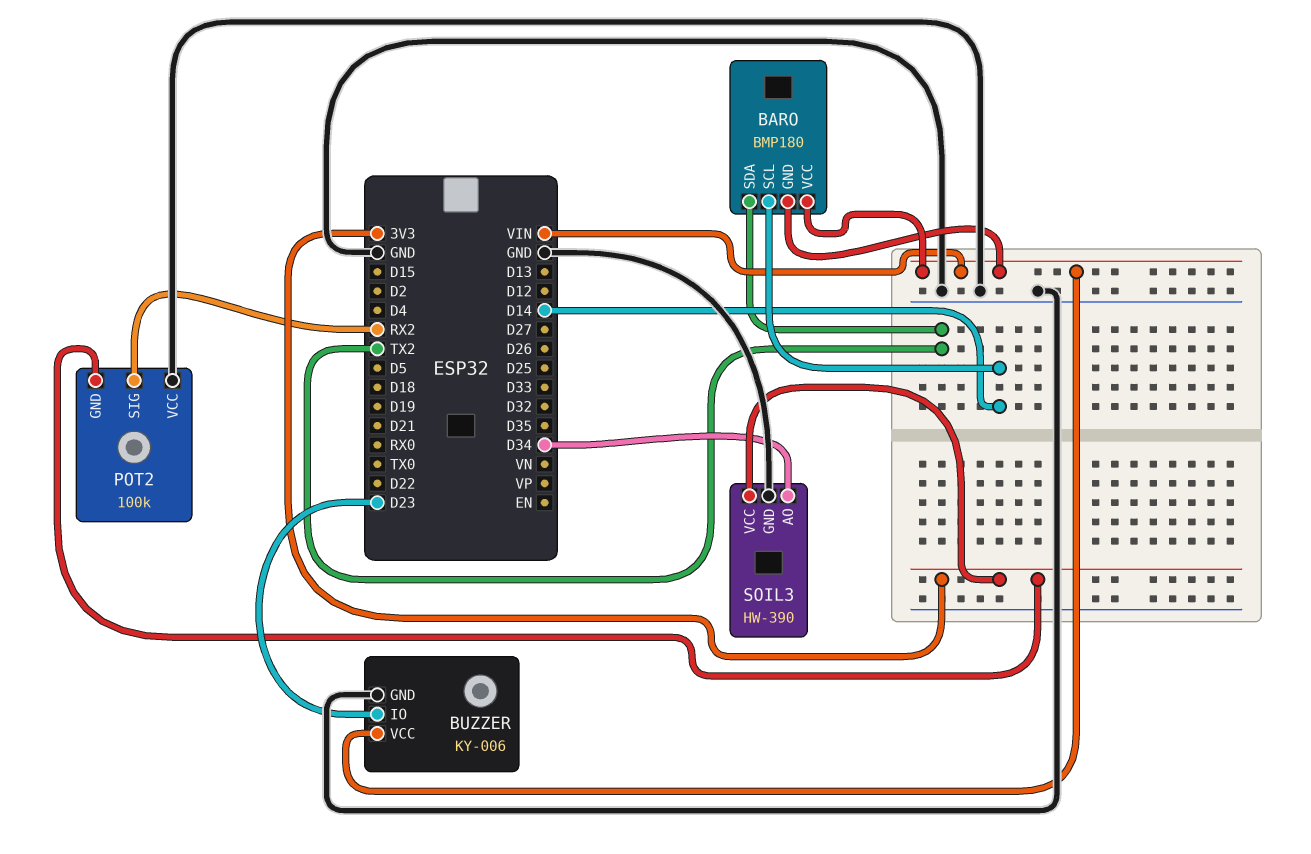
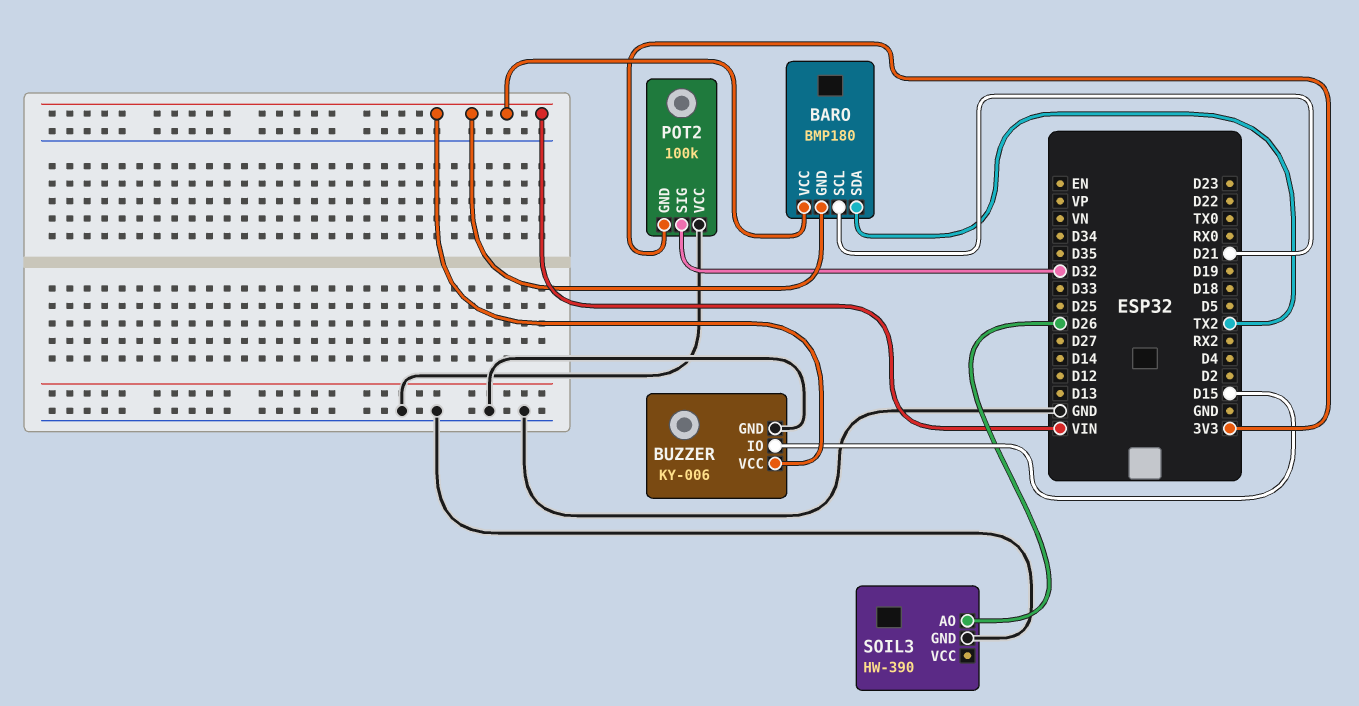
BARO pin SCL: D14 -> D21
BUZZER pin IO: D23 -> D15
POT2 pin SIG: RX2 -> D32
SOIL3 pin AO: D34 -> D26
SOIL3 pin VCC: 3V3 -> none

